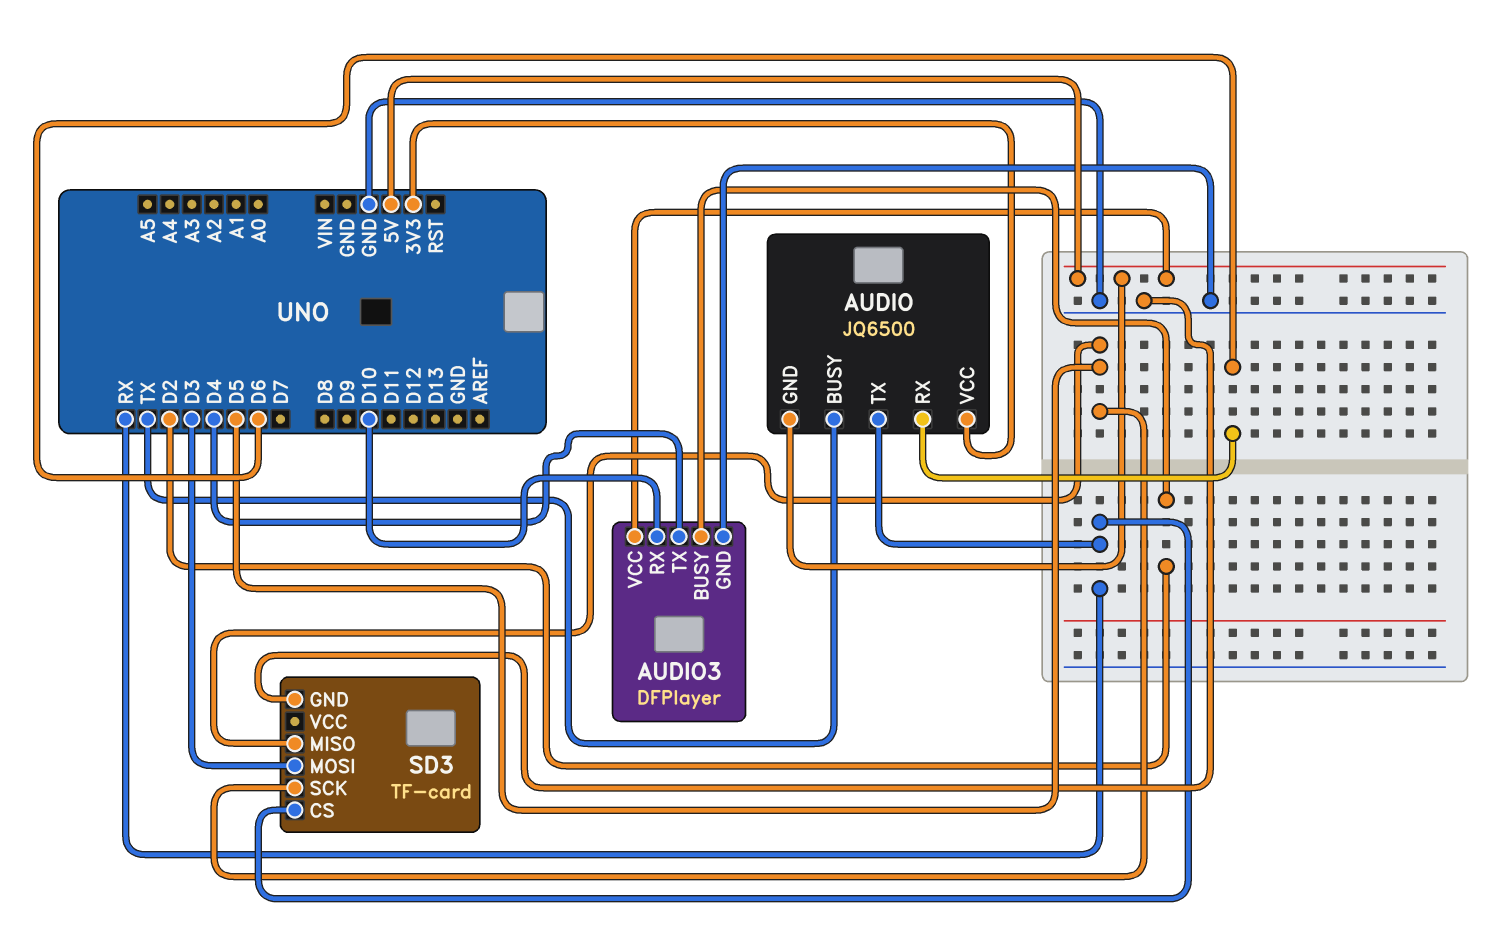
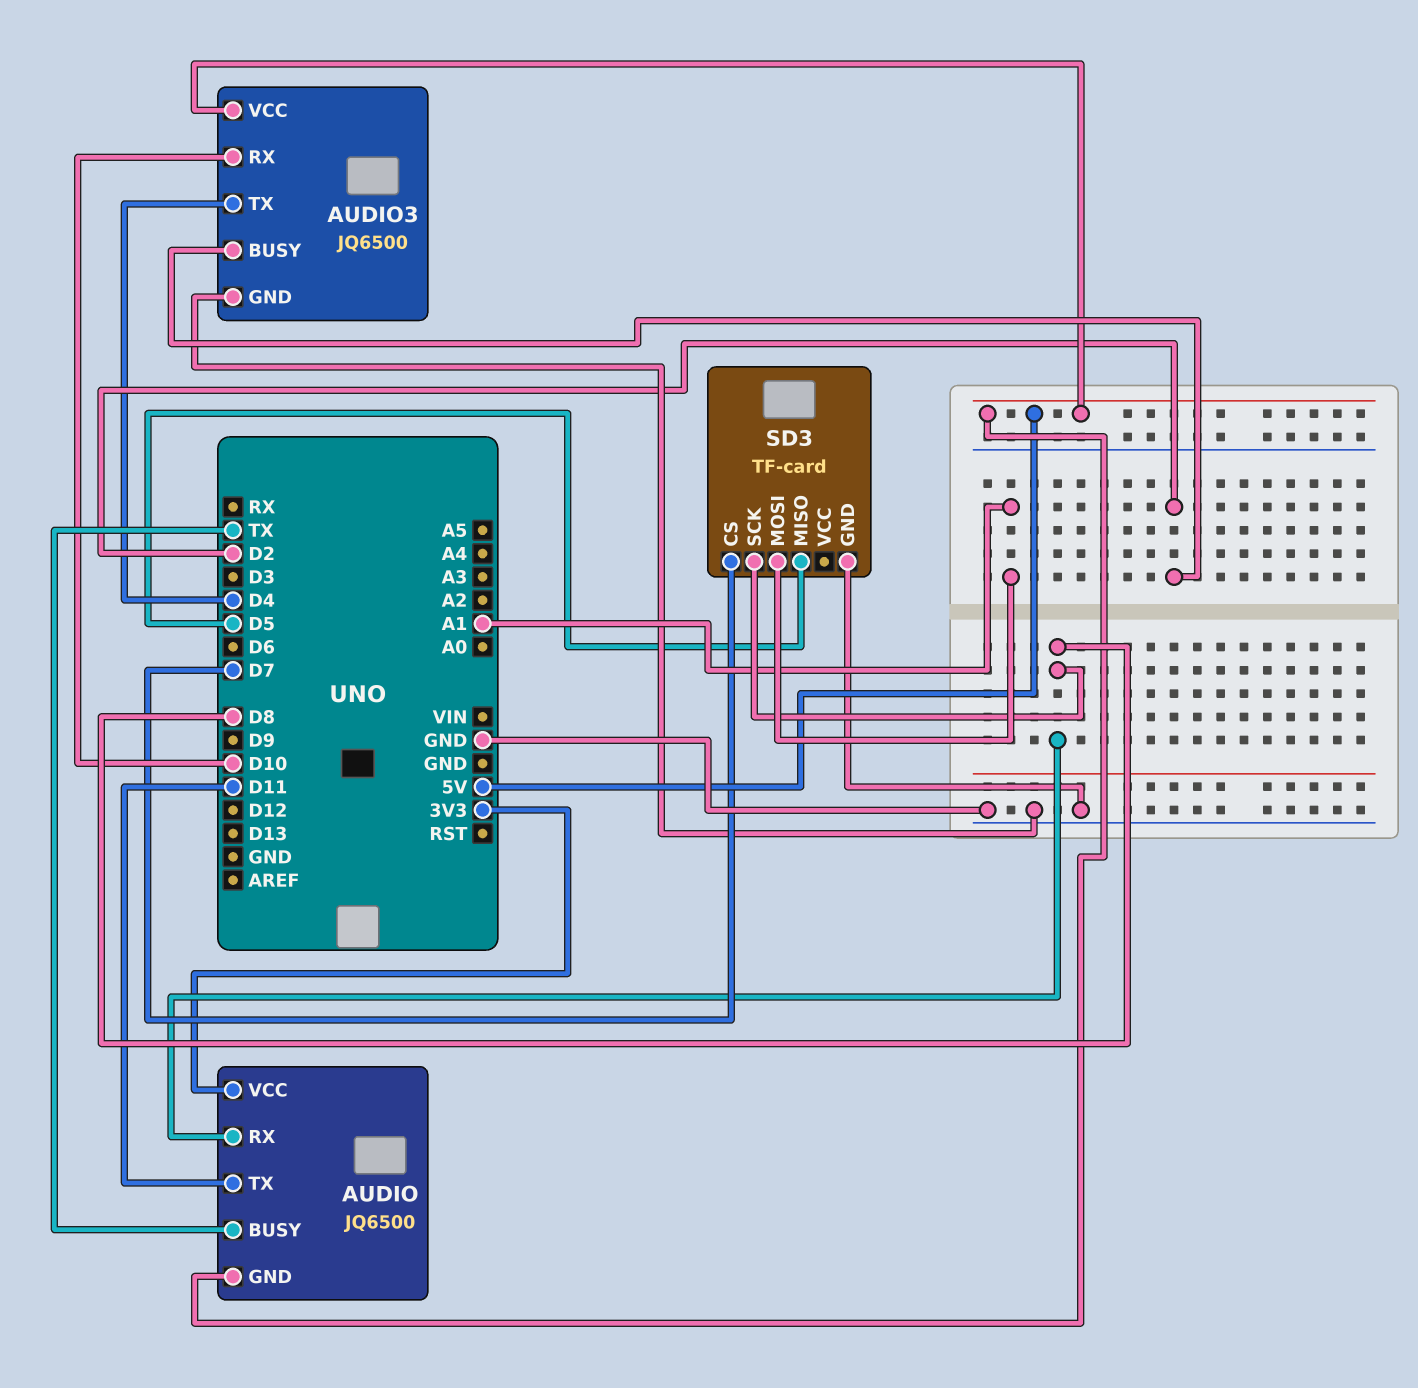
AUDIO pin RX: D6 -> D8
AUDIO pin TX: RX -> D11
AUDIO3: DFPlayer -> JQ6500
SD3 pin CS: RX -> D7
SD3 pin MOSI: D3 -> A1
SD3 pin SCK: D5 -> D8

